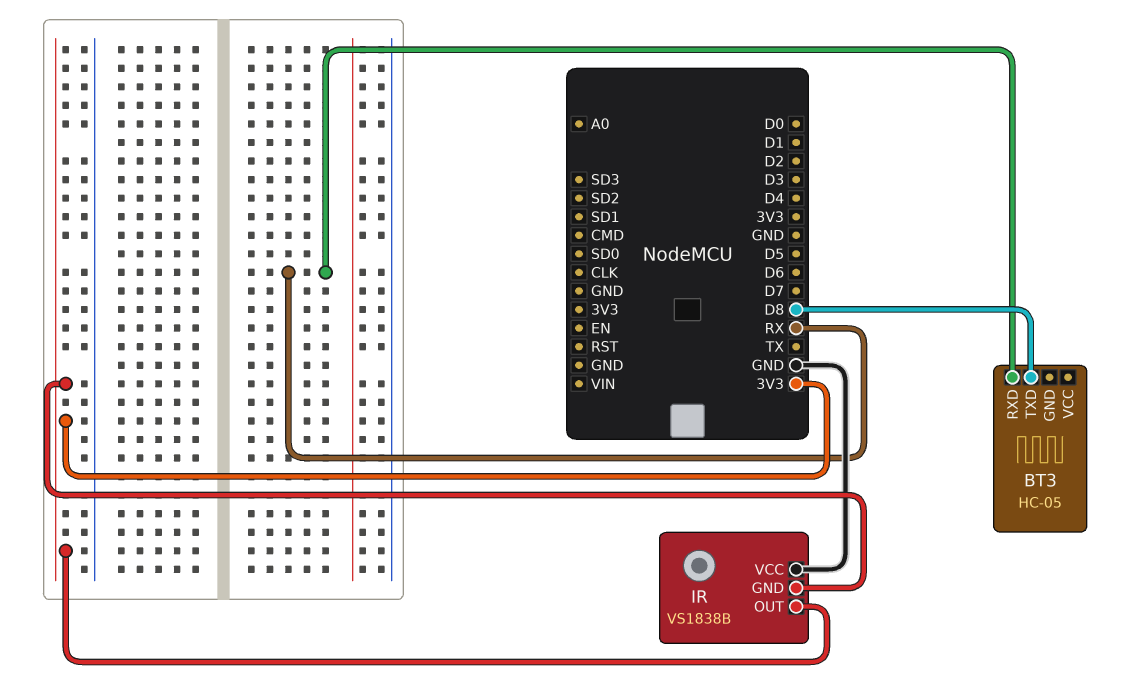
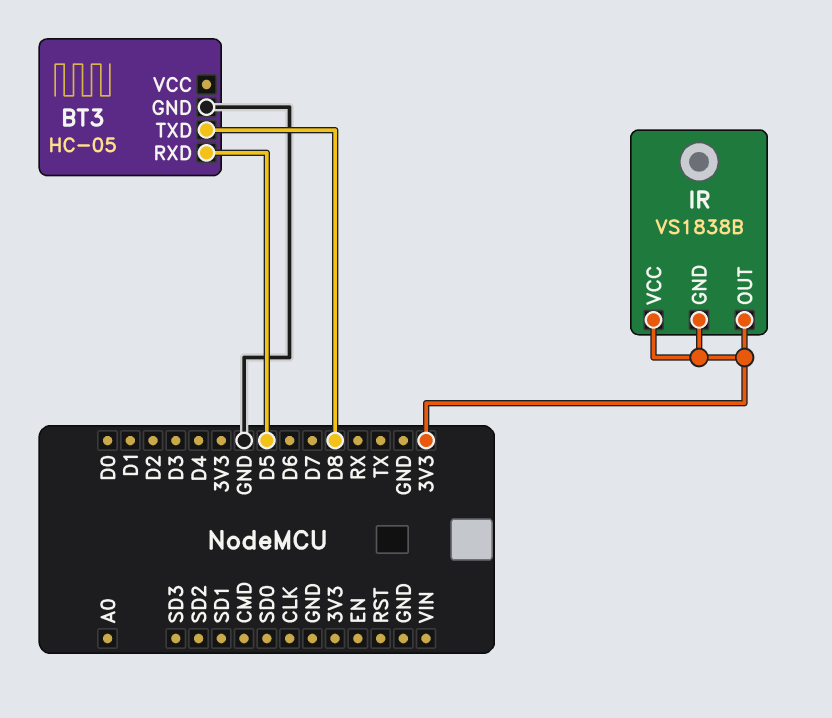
BT3 pin GND: none -> GND
BT3 pin RXD: RX -> D5
IR pin VCC: GND -> 3V3

